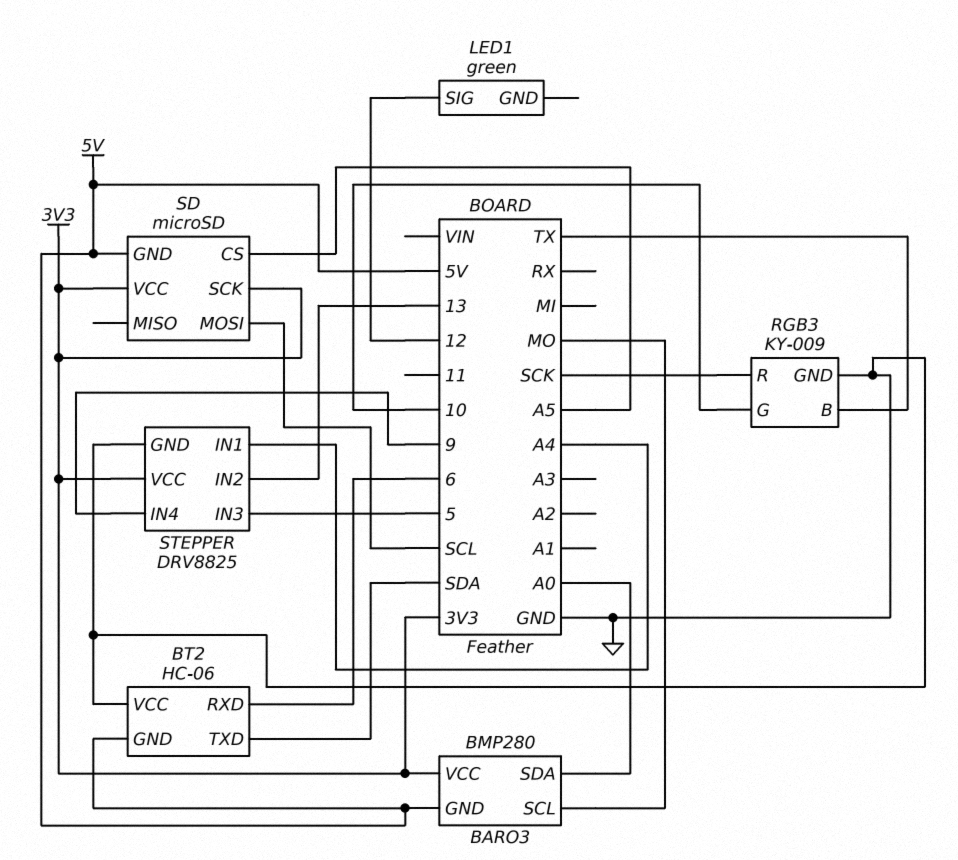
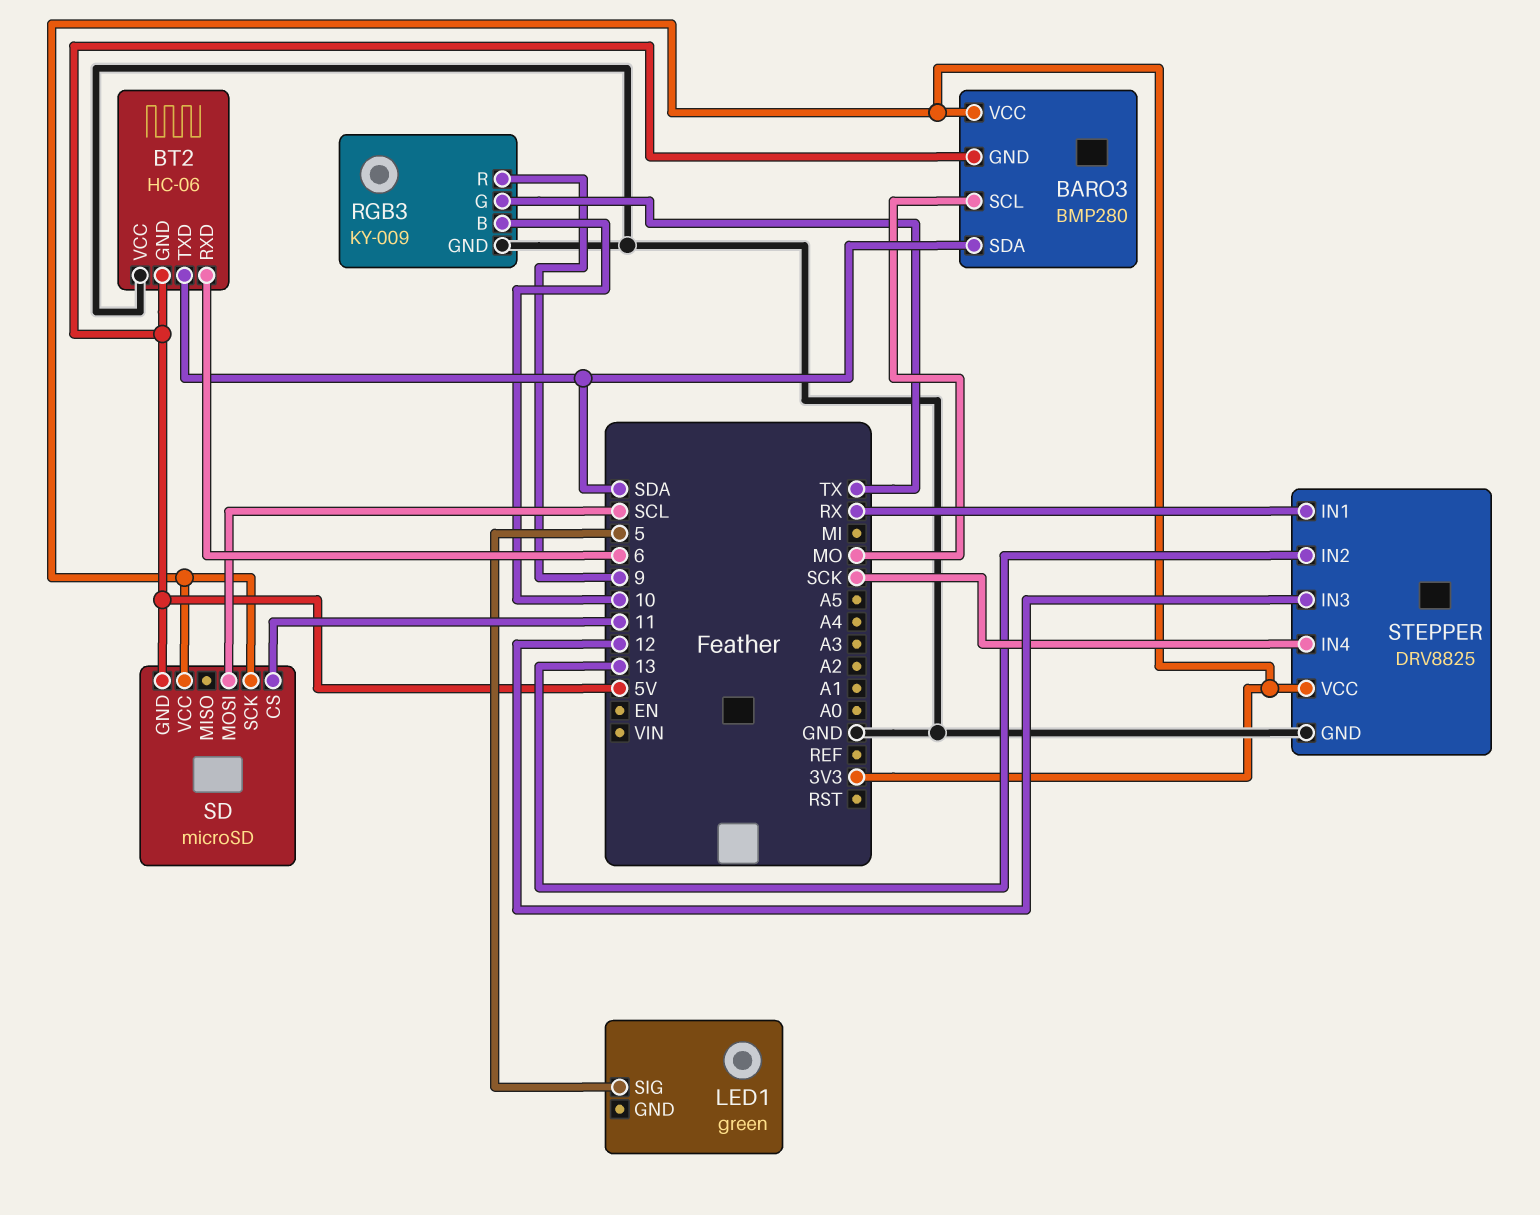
BARO3 pin SDA: A0 -> SDA
LED1 pin SIG: 12 -> 5
RGB3 pin B: TX -> 10
RGB3 pin G: 10 -> TX
RGB3 pin R: SCK -> 9
SD pin CS: A5 -> 11
STEPPER pin IN1: A4 -> RX
STEPPER pin IN3: 5 -> 12
STEPPER pin IN4: 9 -> SCK

